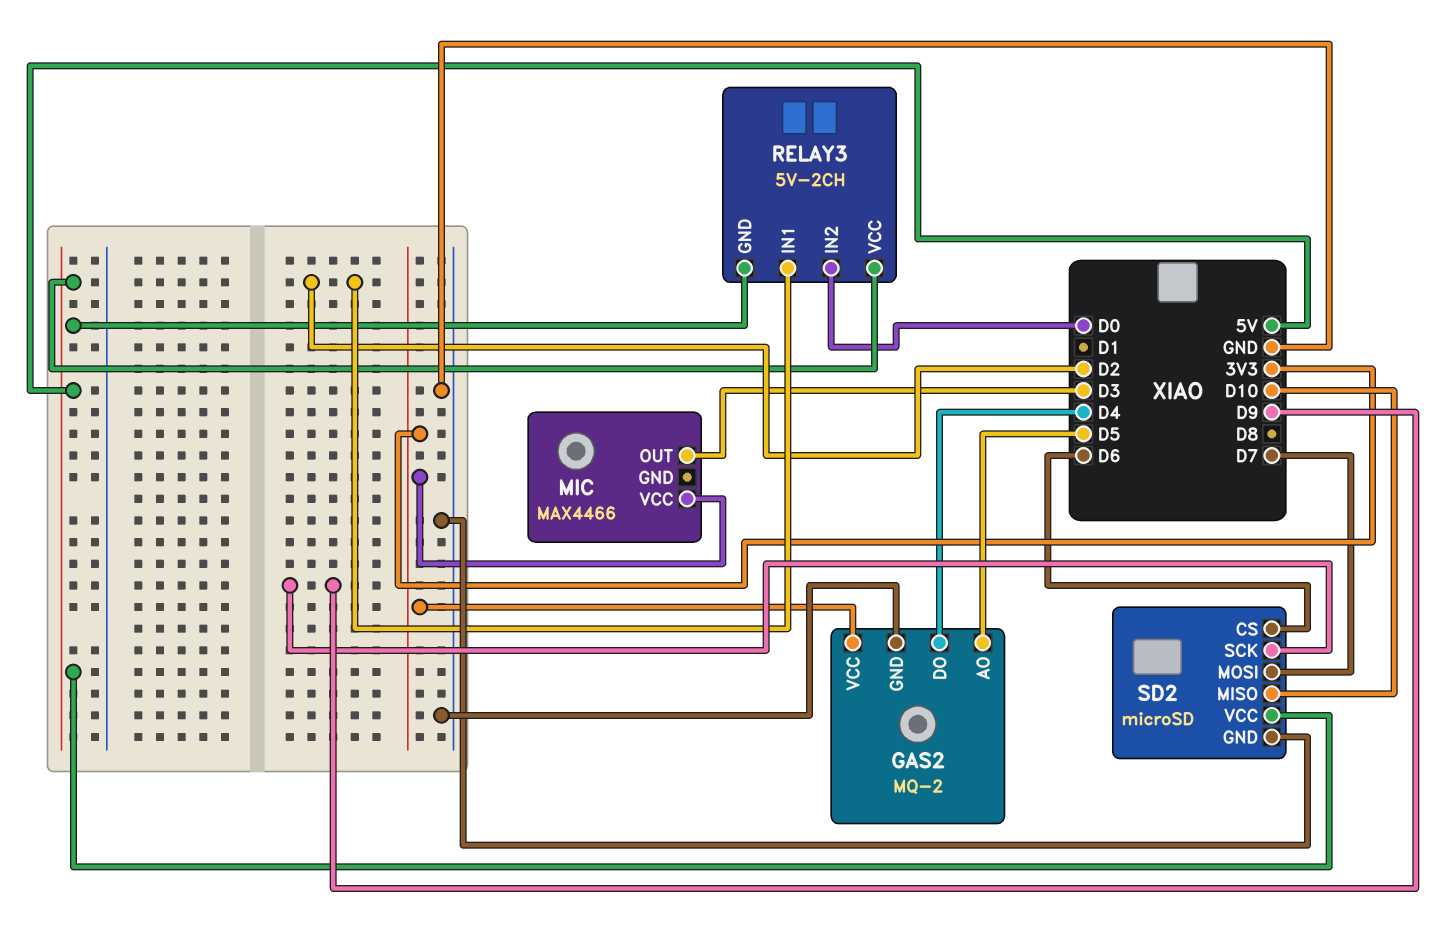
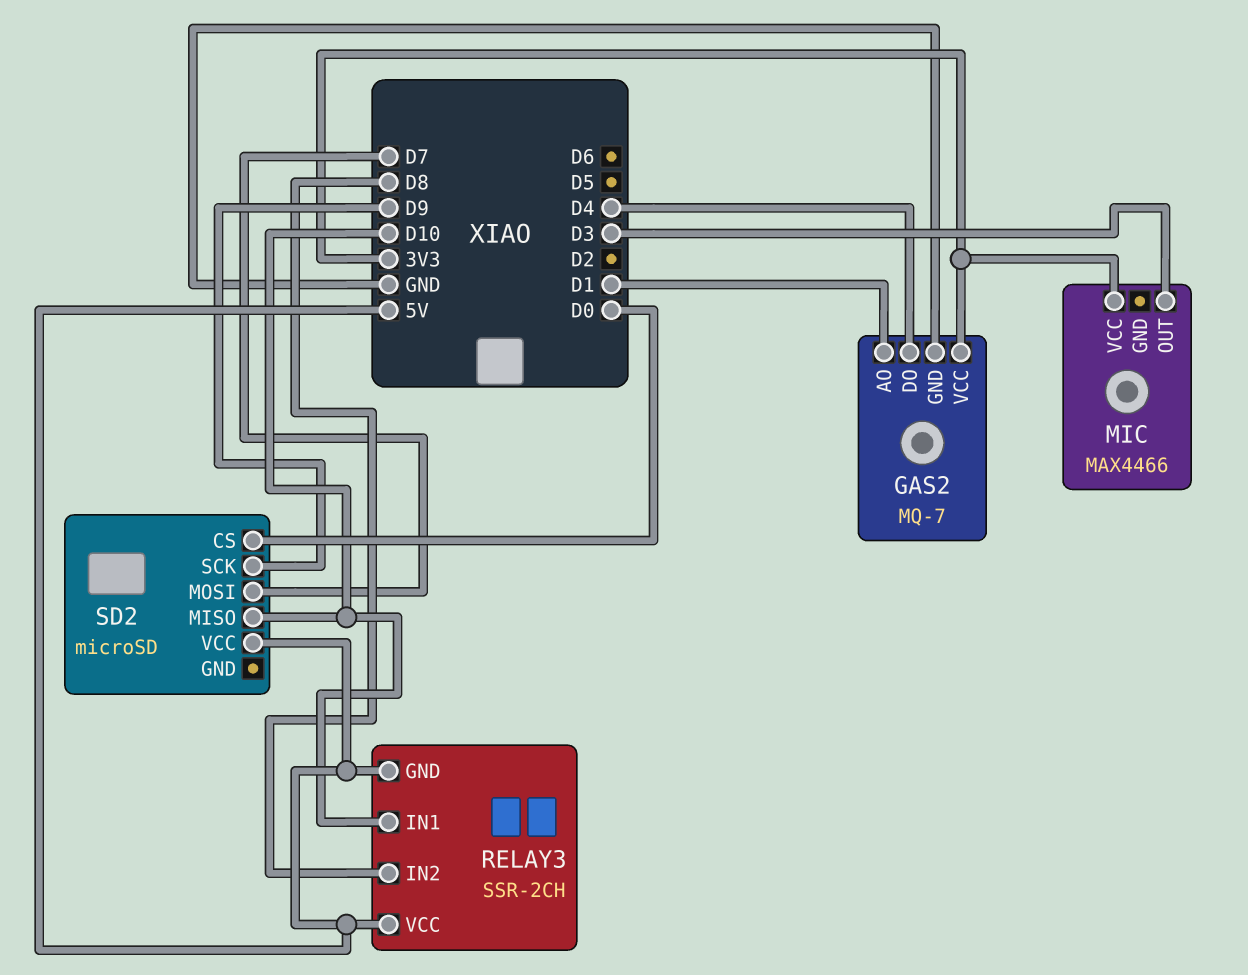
GAS2: MQ-2 -> MQ-7
GAS2 pin AO: D5 -> D1
RELAY3: 5V-2CH -> SSR-2CH
RELAY3 pin IN1: D2 -> D10
RELAY3 pin IN2: D0 -> D8
SD2 pin CS: D6 -> D0
SD2 pin GND: GND -> none

